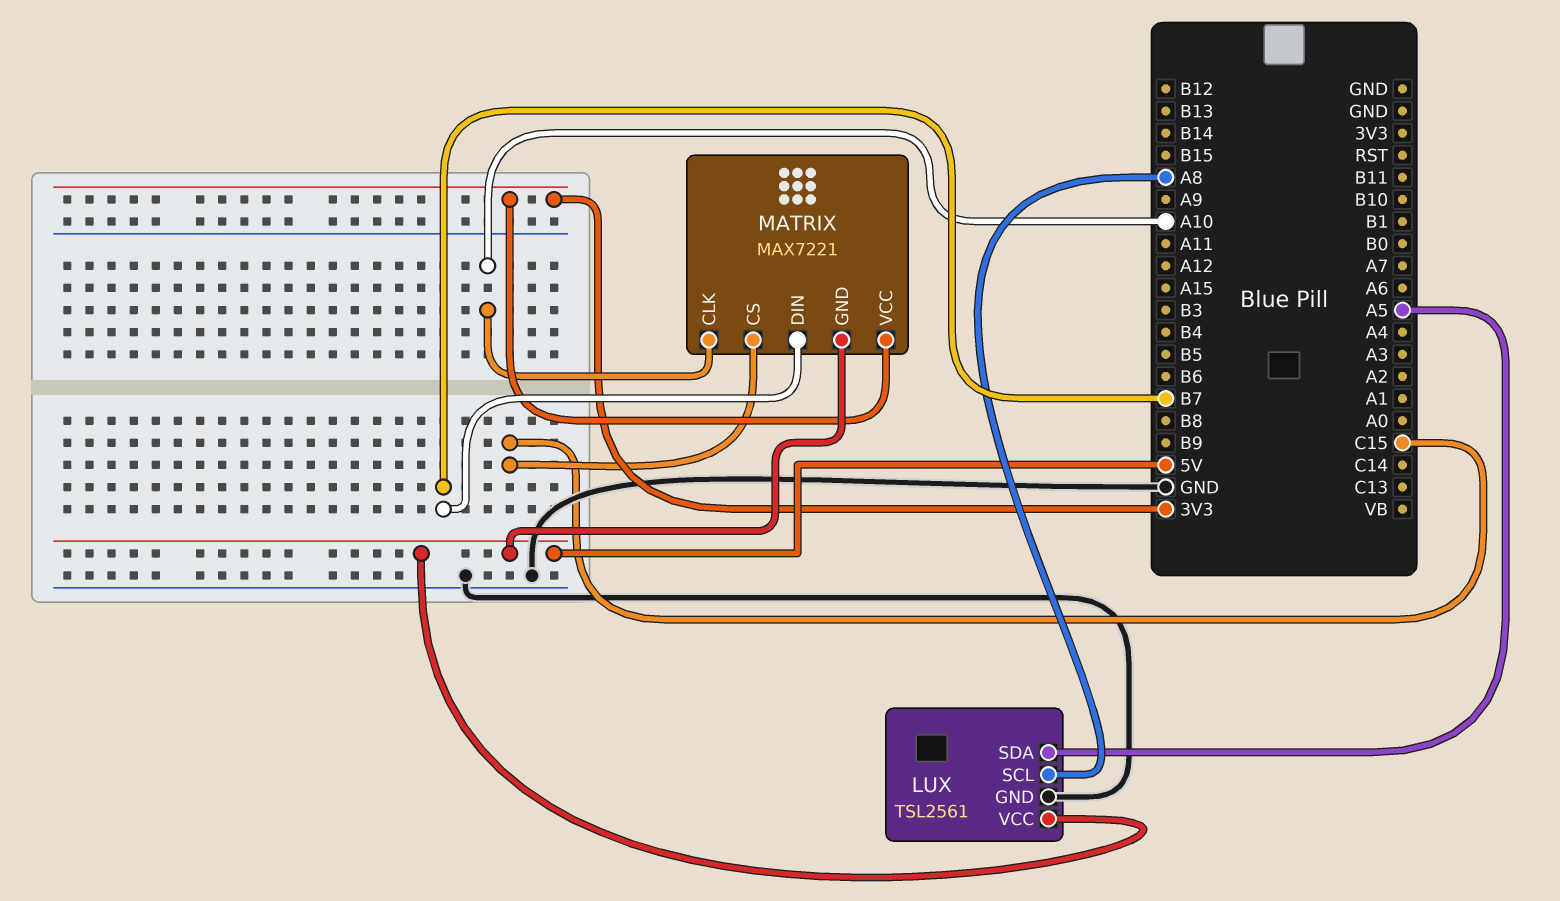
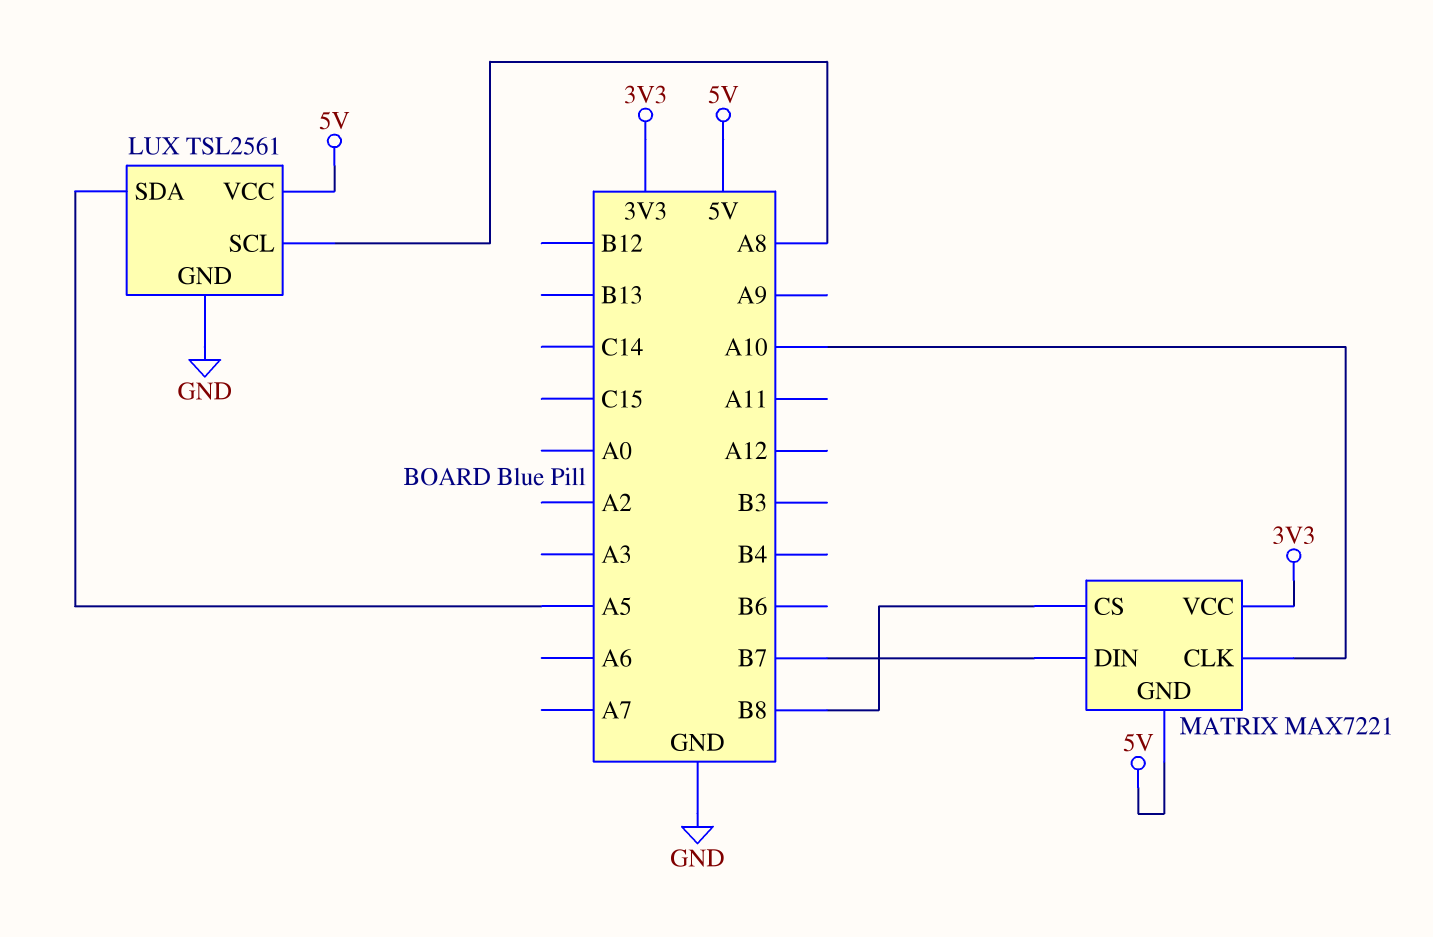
MATRIX pin CS: C15 -> B8

